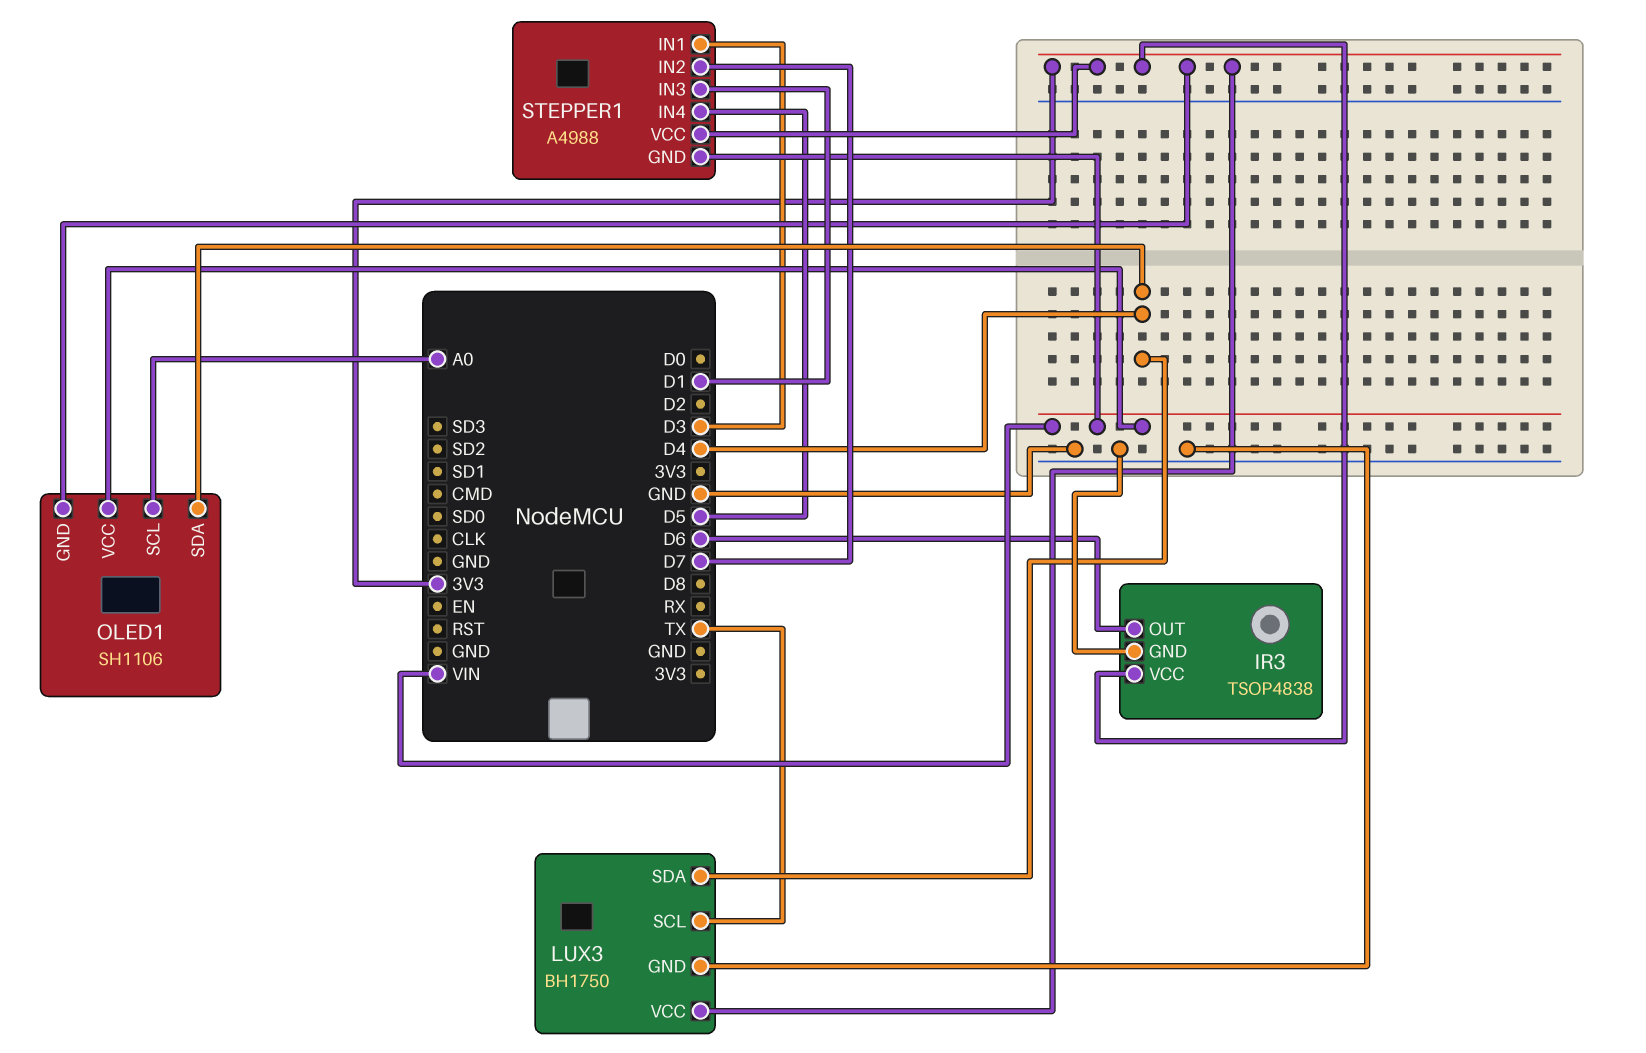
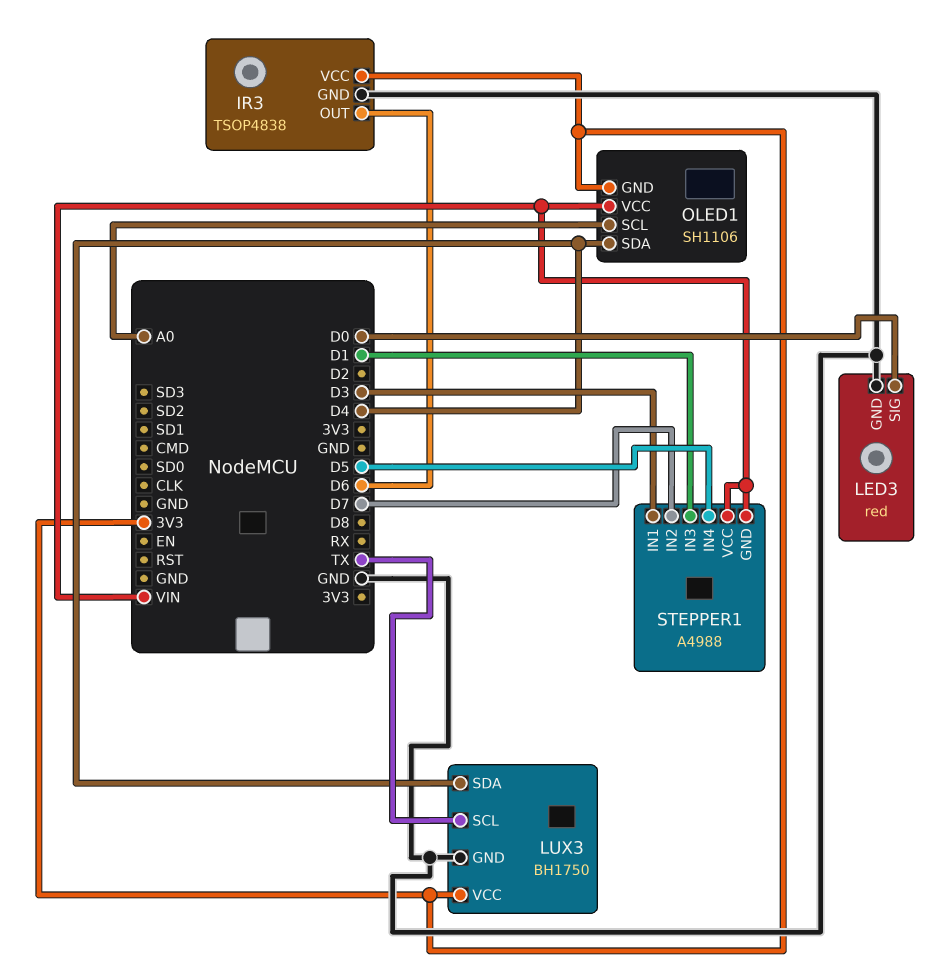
LED3: none -> red
LED3 pin GND: none -> GND
LED3 pin SIG: none -> D0
STEPPER1 pin VCC: 3V3 -> VIN

